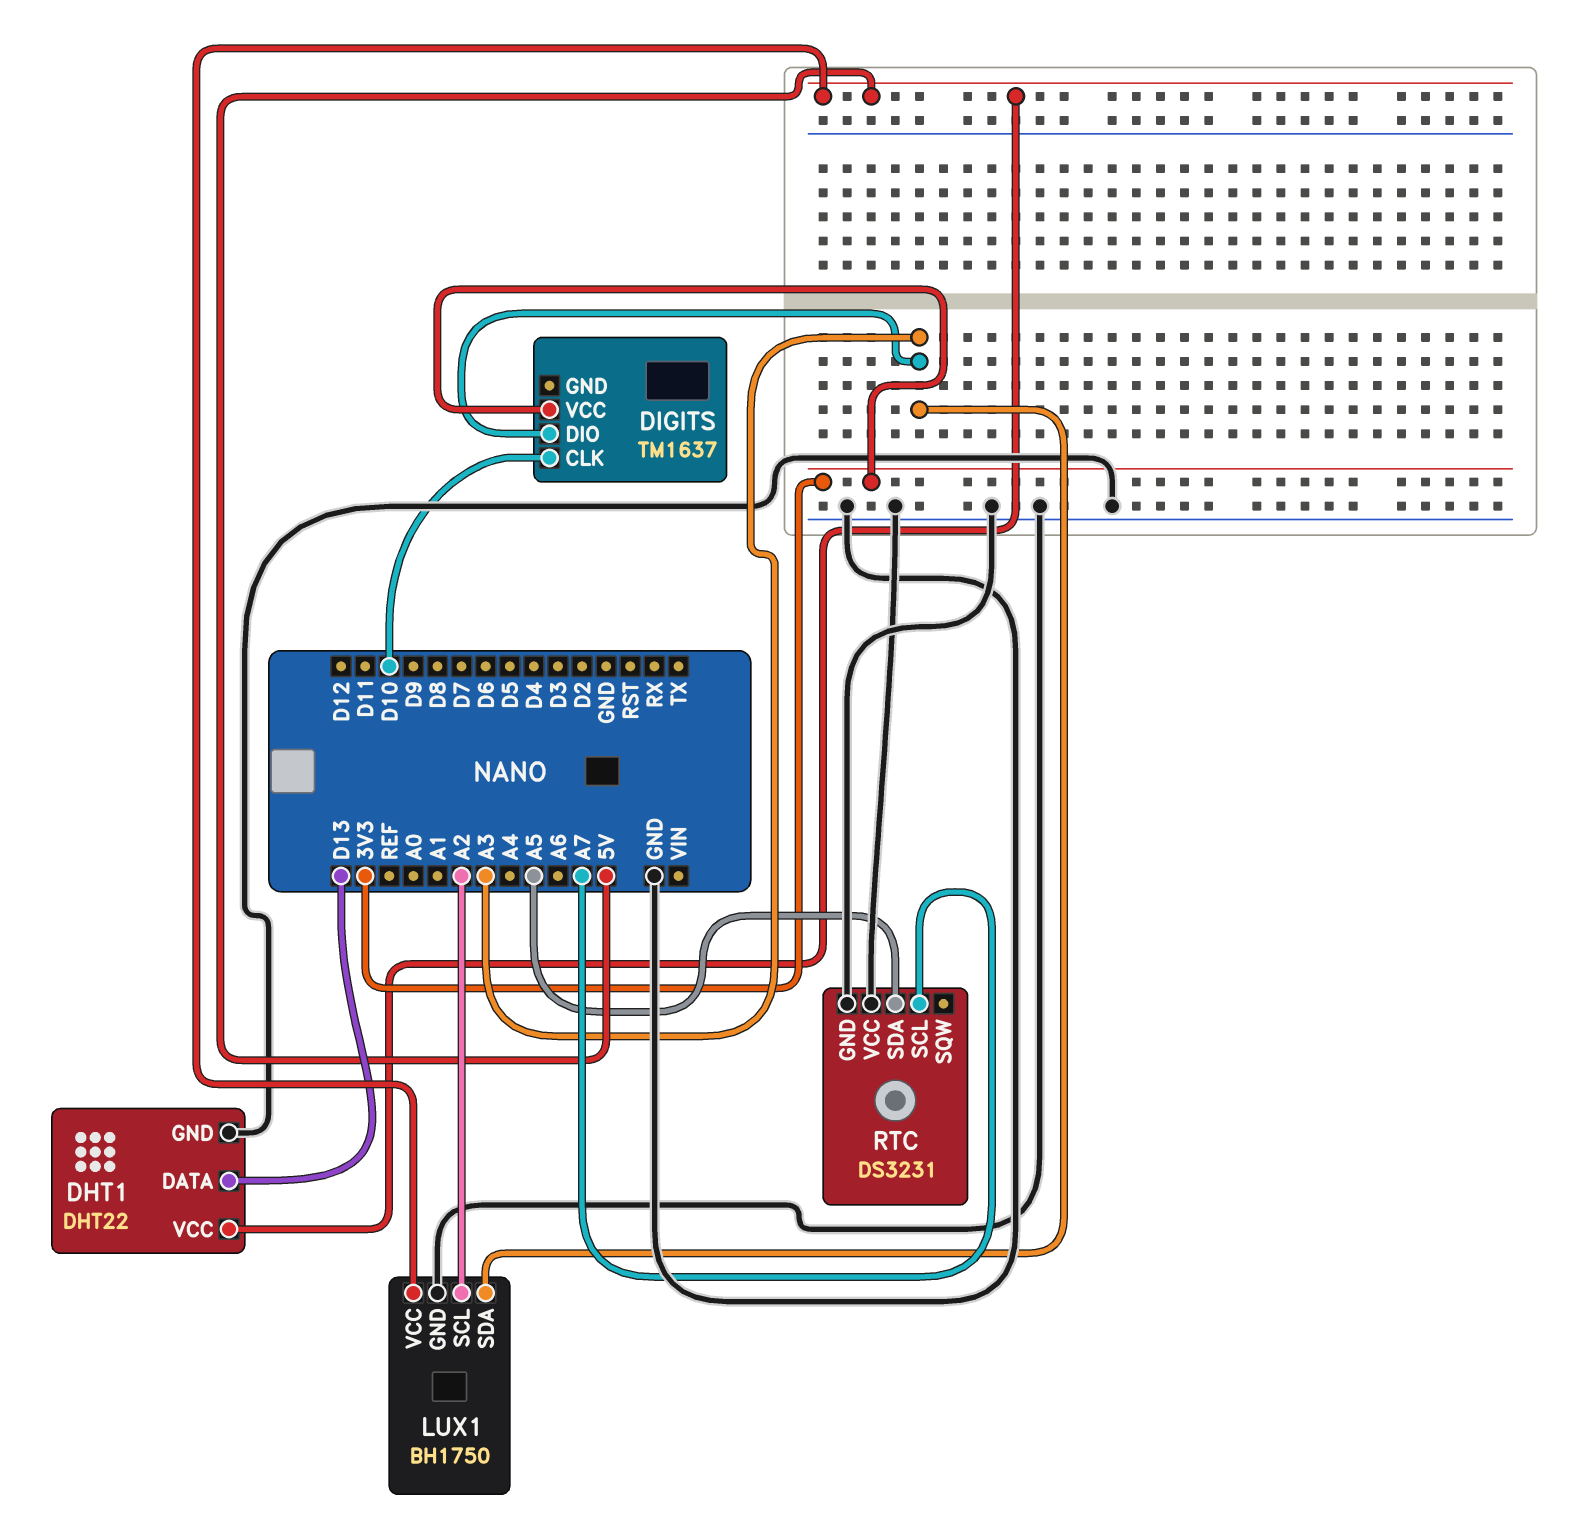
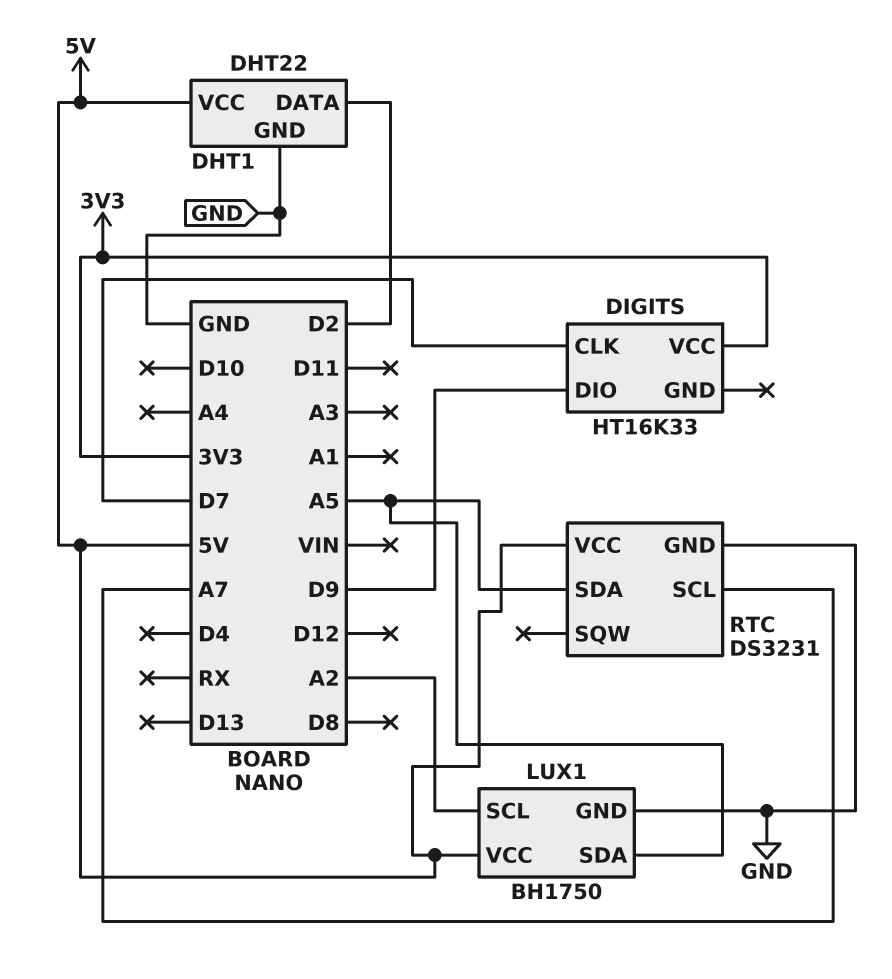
DHT1 pin DATA: D13 -> D2
DIGITS: TM1637 -> HT16K33
DIGITS pin CLK: D10 -> D7
DIGITS pin DIO: A3 -> D9
LUX1 pin SDA: A3 -> A5
RTC pin VCC: GND -> 5V

